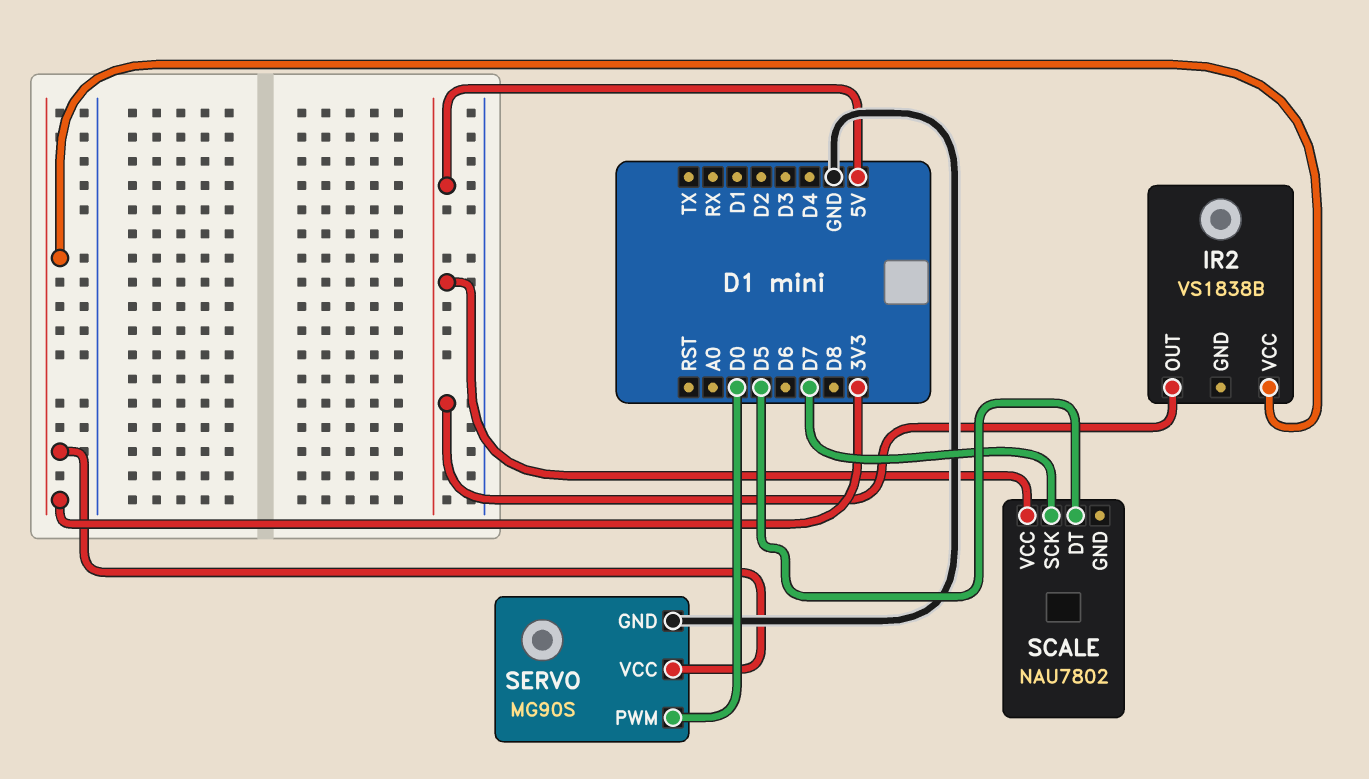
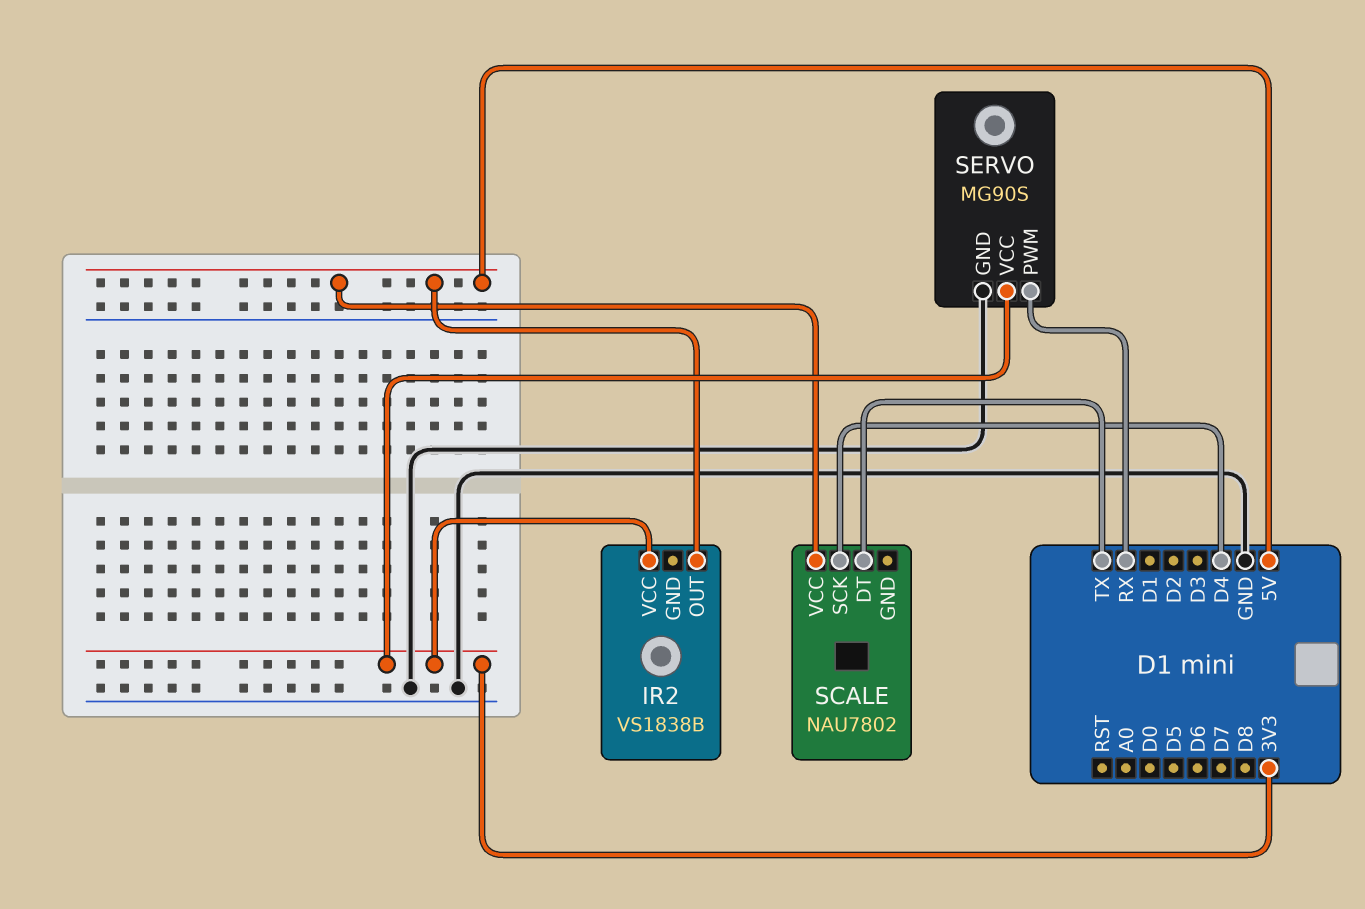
SCALE pin DT: D5 -> TX
SCALE pin SCK: D7 -> D4
SERVO pin PWM: D0 -> RX

